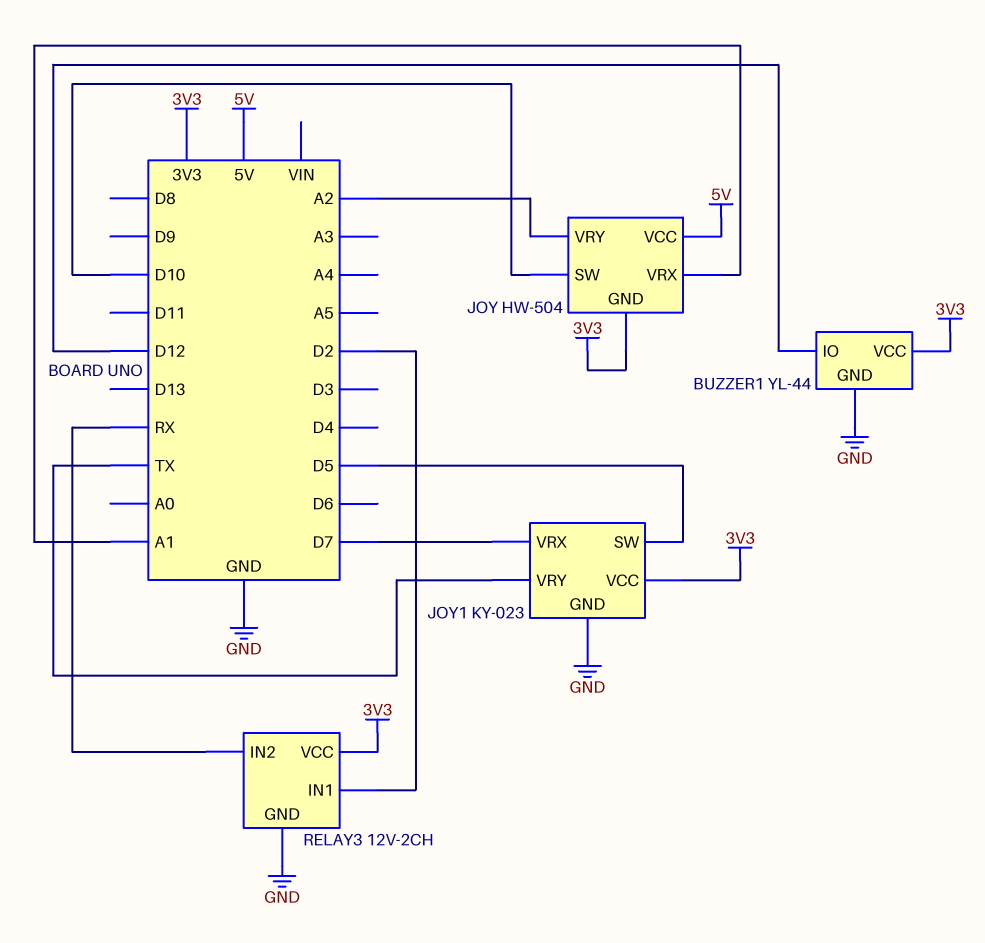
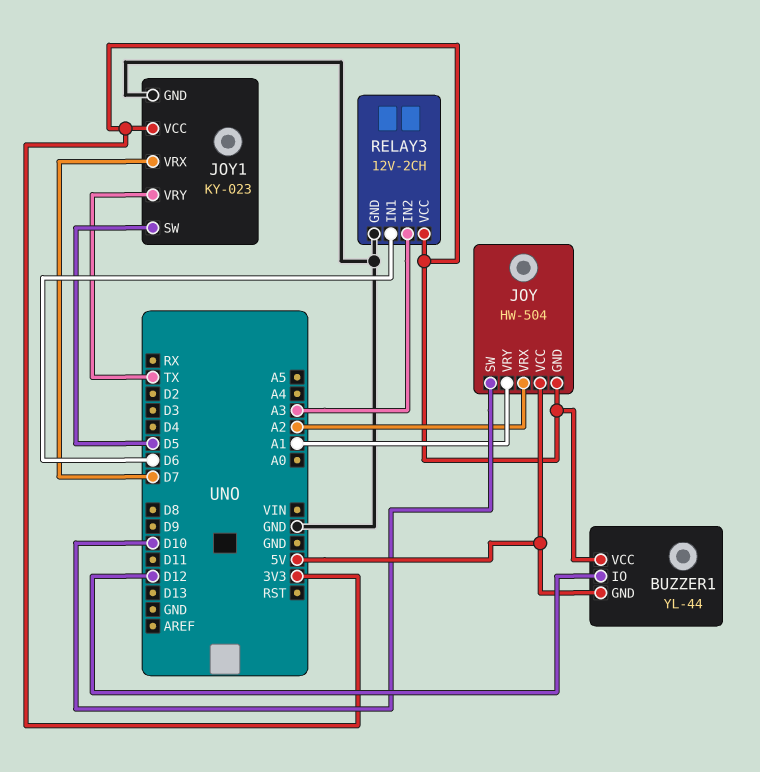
BUZZER1 pin GND: GND -> 5V
JOY pin VRX: A1 -> A2
JOY pin VRY: A2 -> A1
RELAY3 pin IN1: D2 -> D6
RELAY3 pin IN2: RX -> A3

